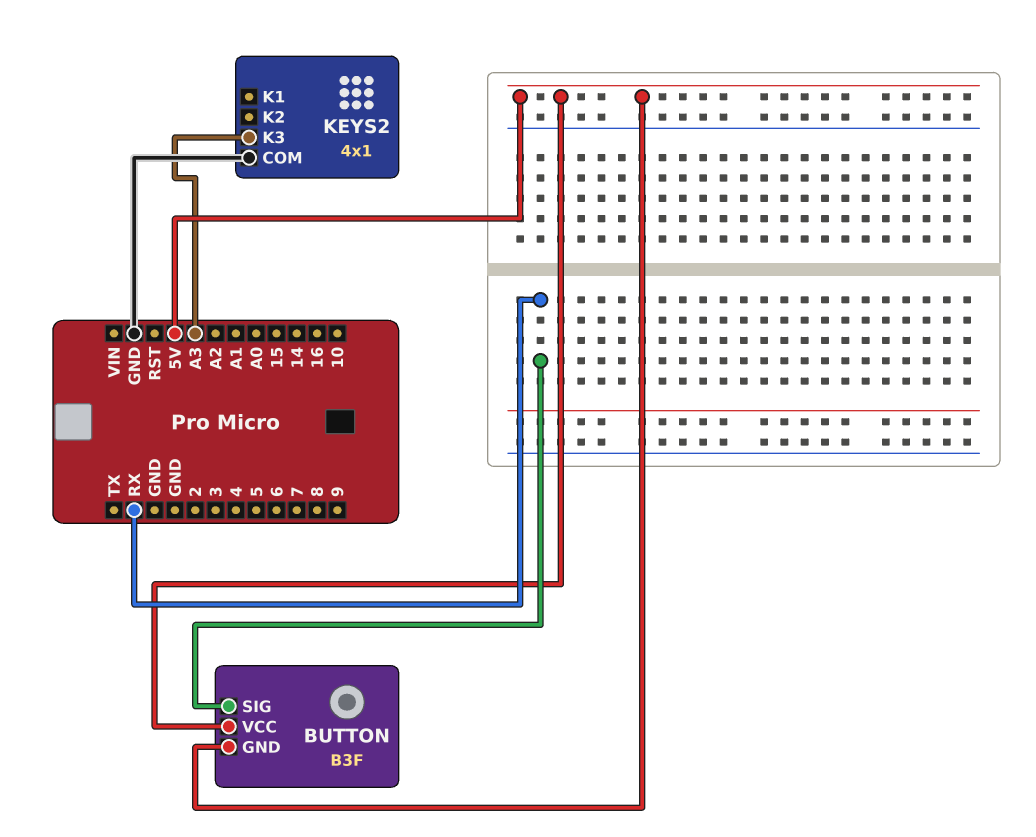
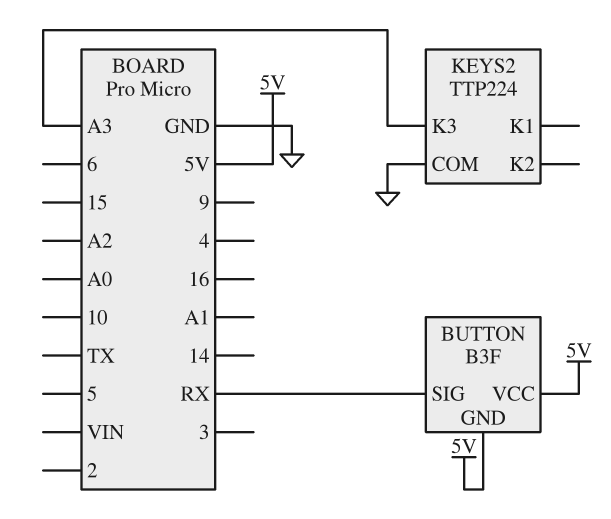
KEYS2: 4x1 -> TTP224

